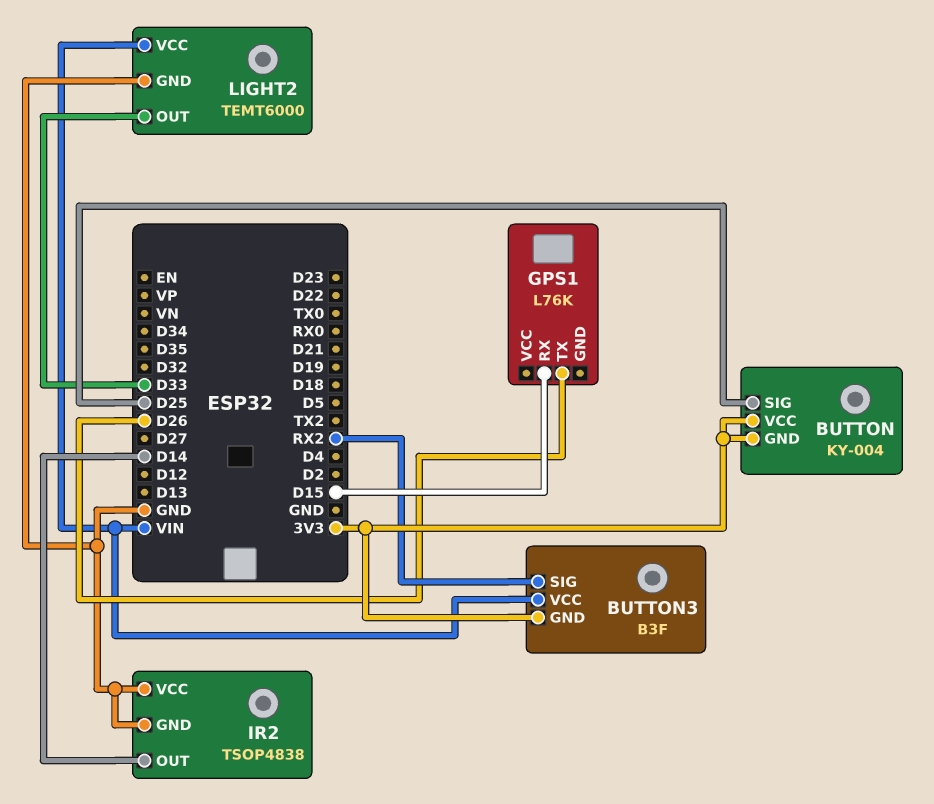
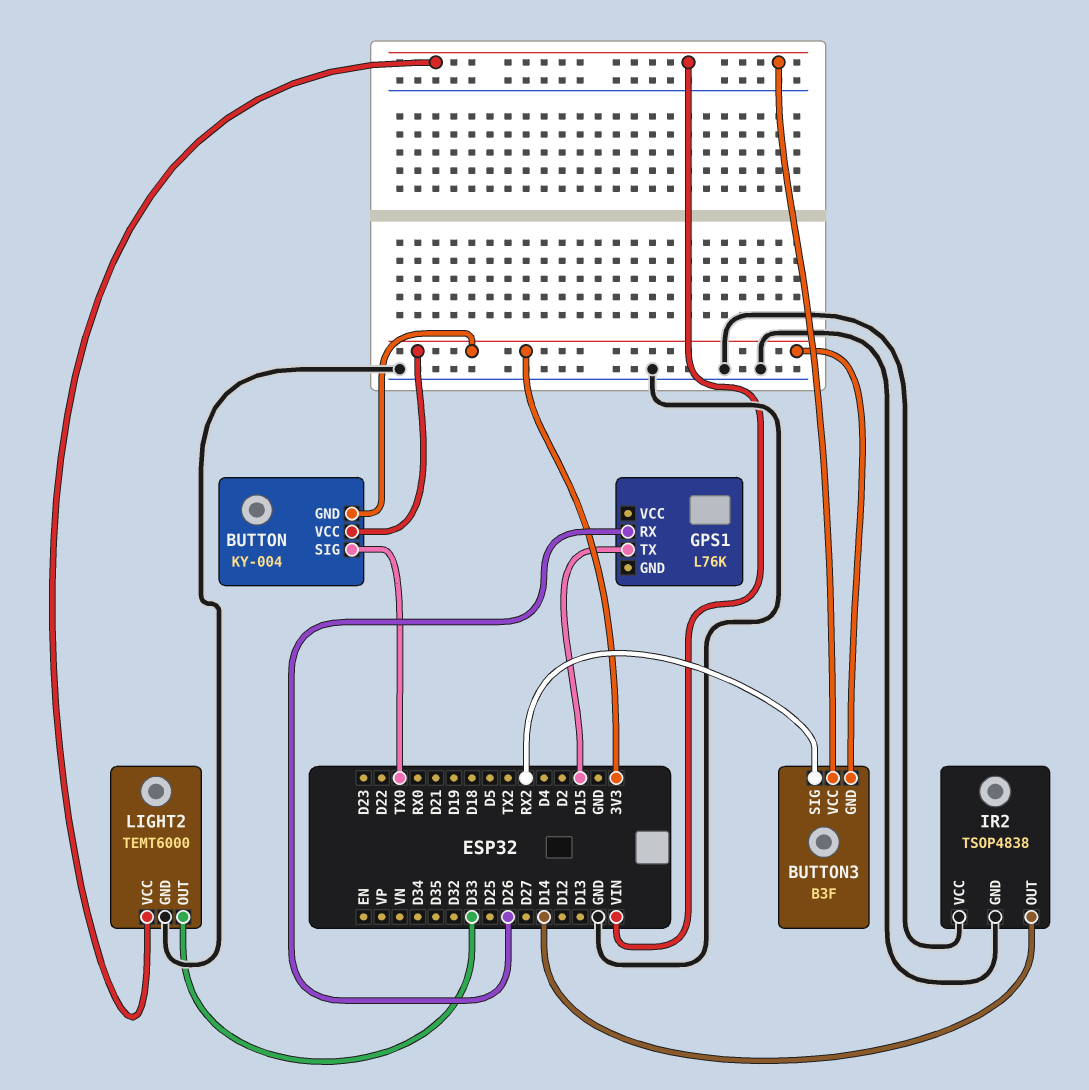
BUTTON pin SIG: D25 -> TX0
GPS1 pin RX: D15 -> D26
GPS1 pin TX: D26 -> D15

